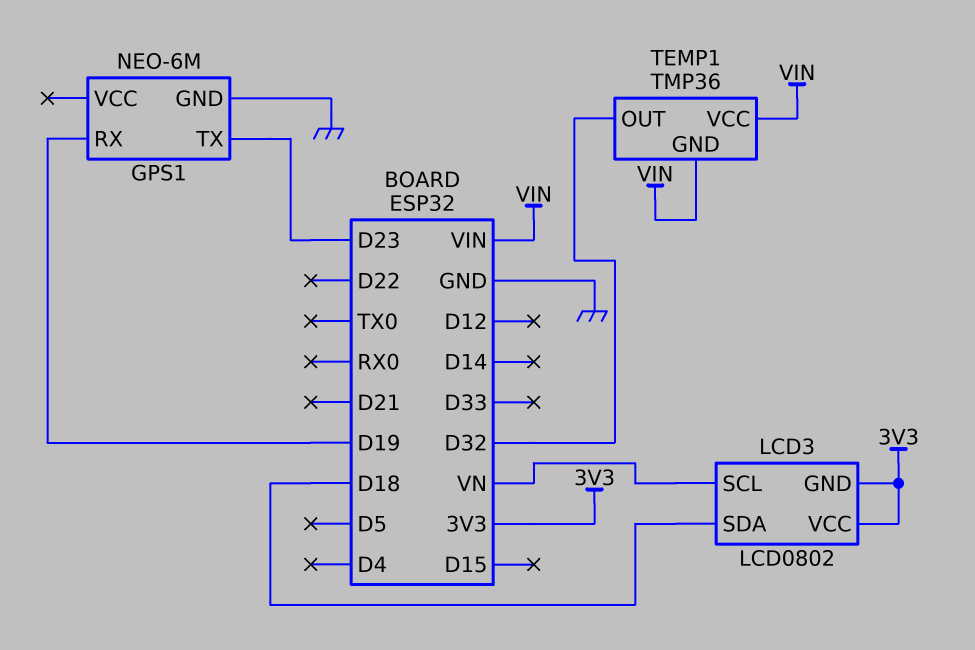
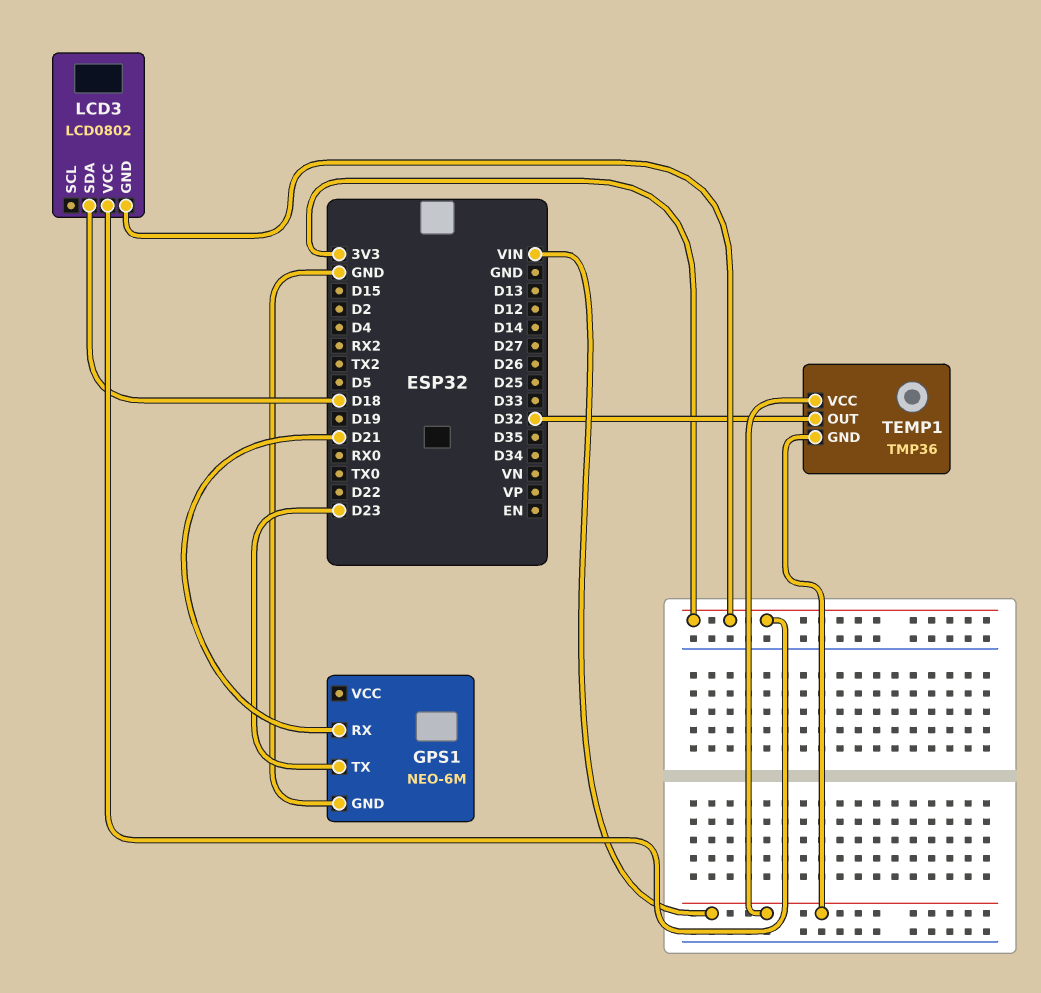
GPS1 pin RX: D19 -> D21
LCD3 pin SCL: VN -> none

